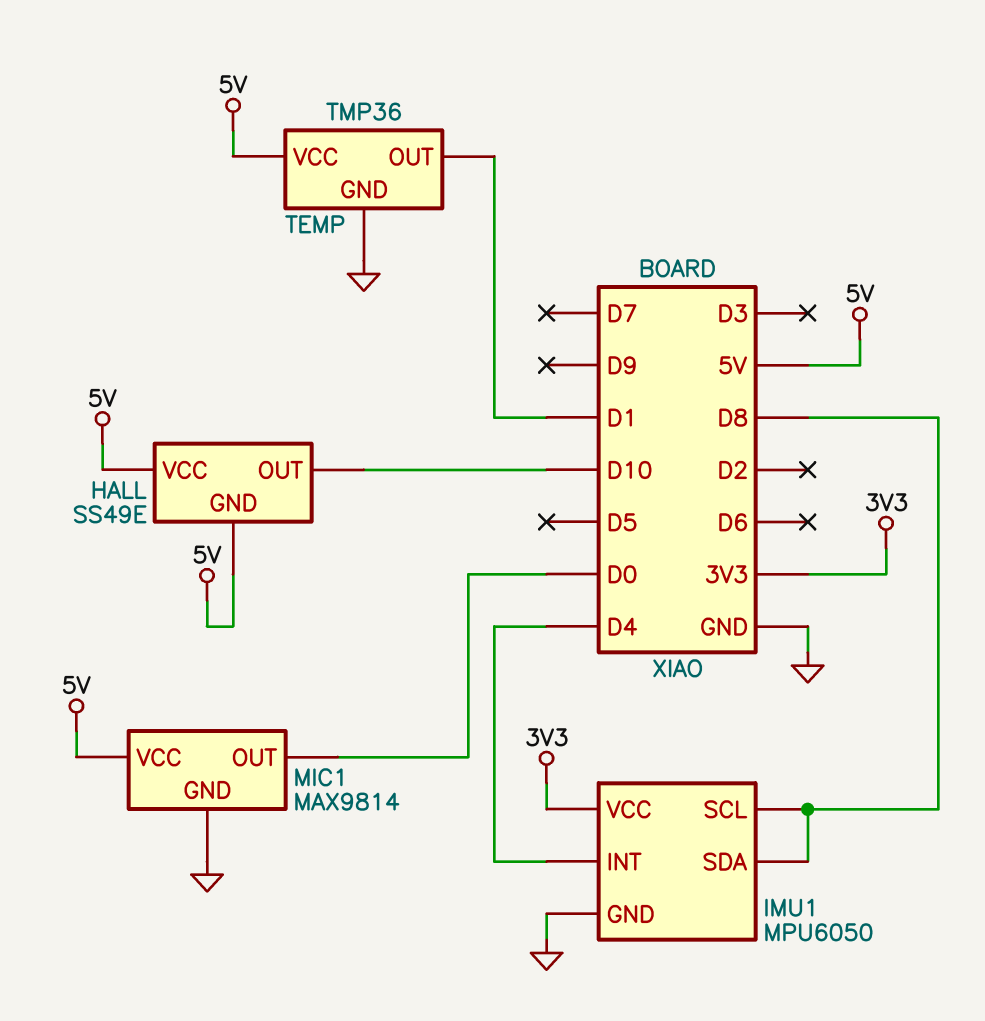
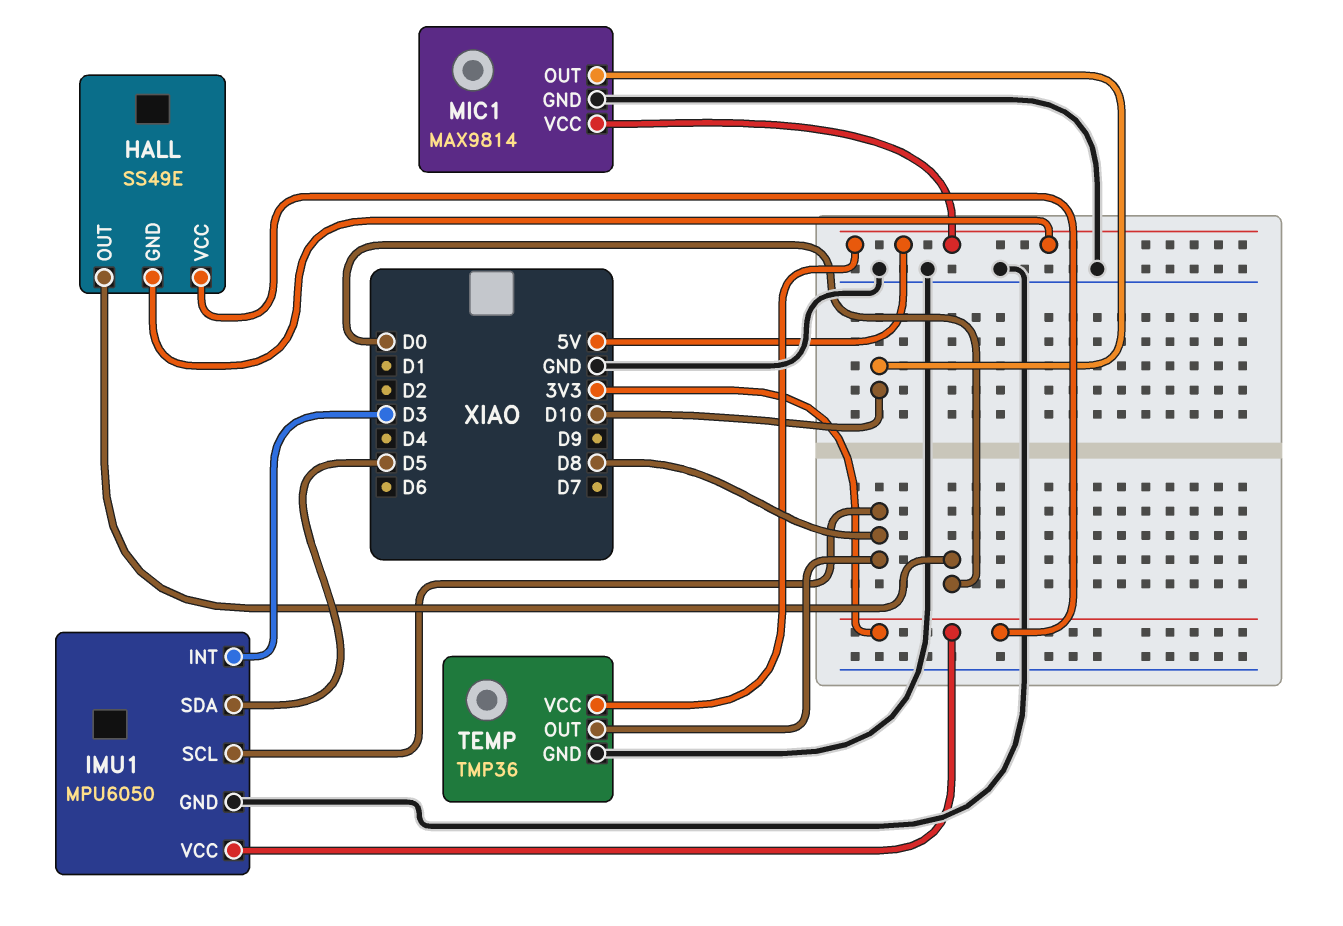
HALL pin OUT: D10 -> D0
HALL pin VCC: 5V -> 3V3
IMU1 pin INT: D4 -> D3
IMU1 pin SDA: D8 -> D5
MIC1 pin OUT: D0 -> D10
TEMP pin OUT: D1 -> D8

